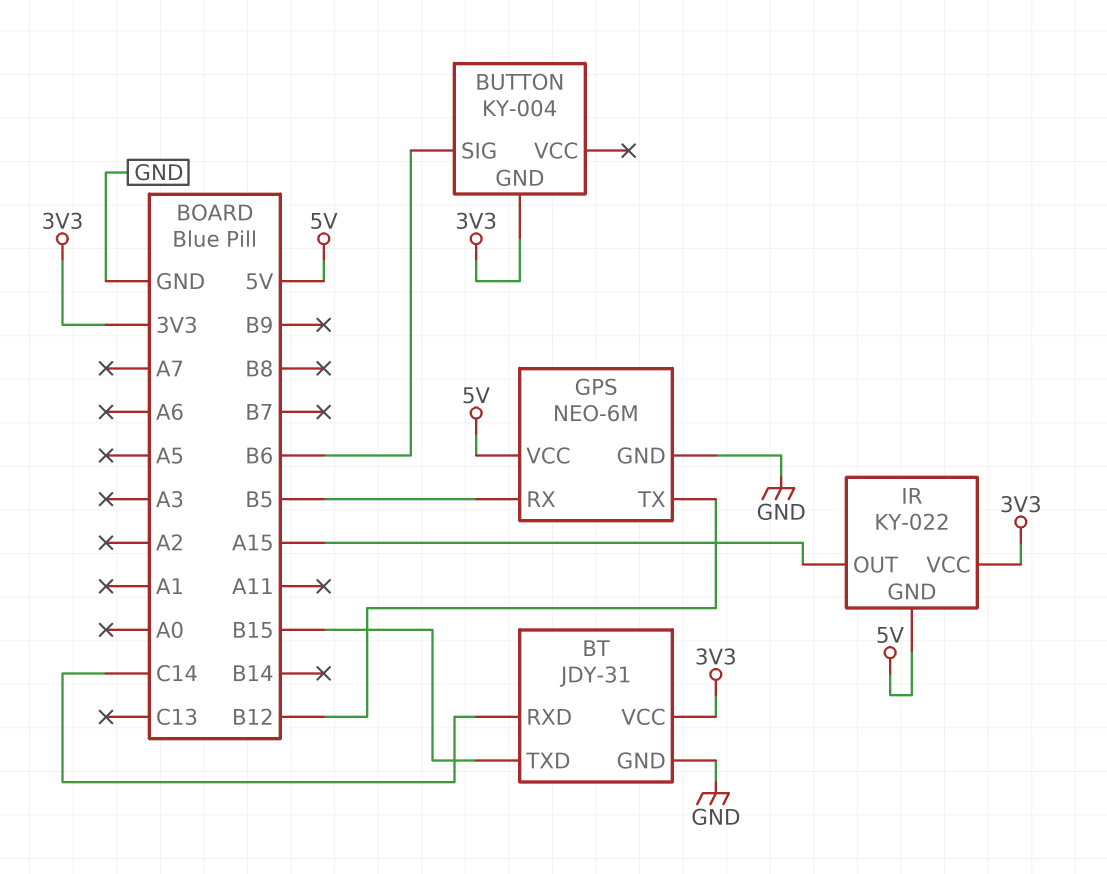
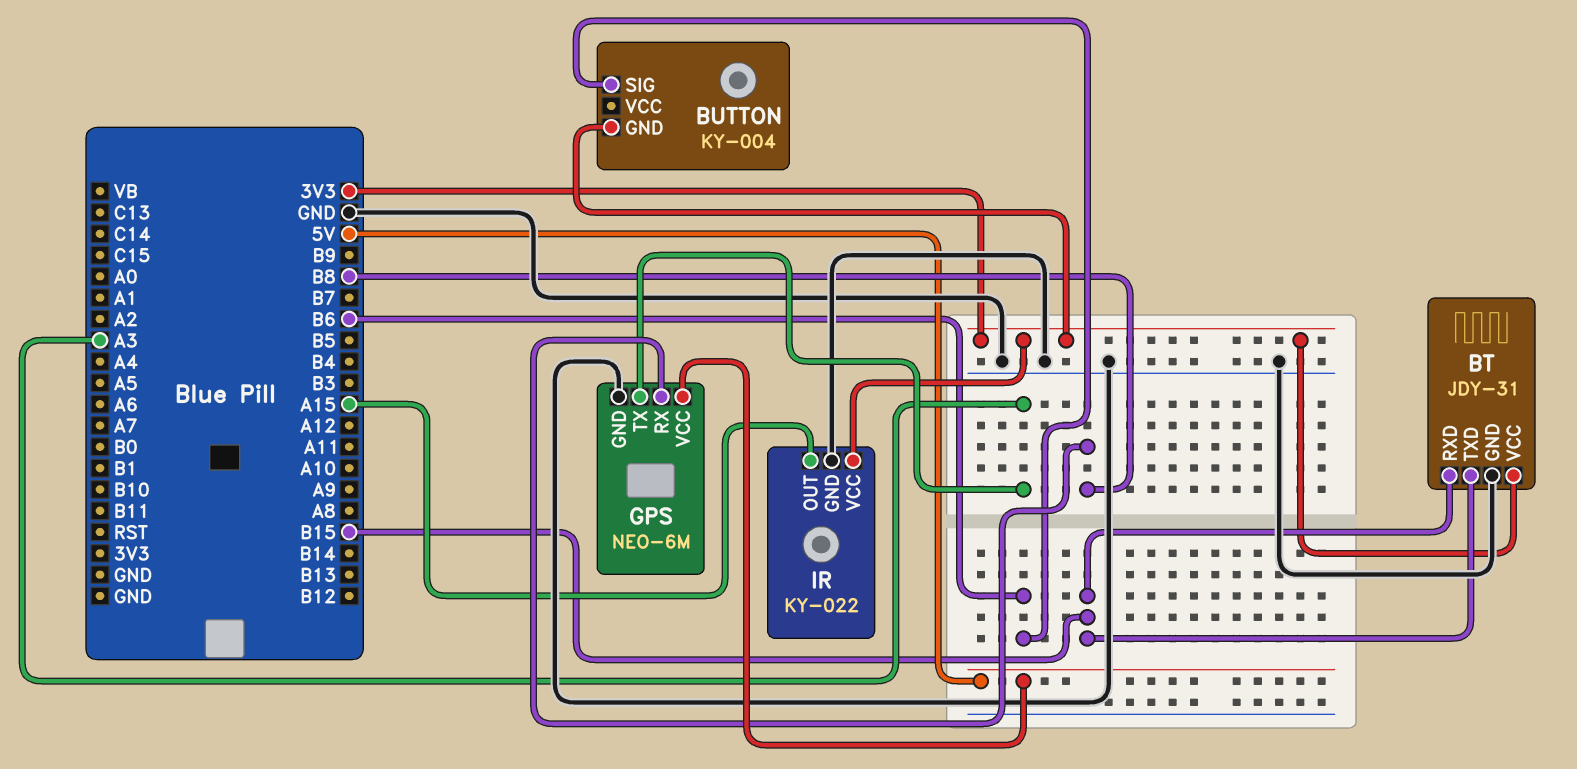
BT pin RXD: C14 -> B15
GPS pin RX: B5 -> B8
GPS pin TX: B12 -> A3
IR pin GND: 5V -> GND

